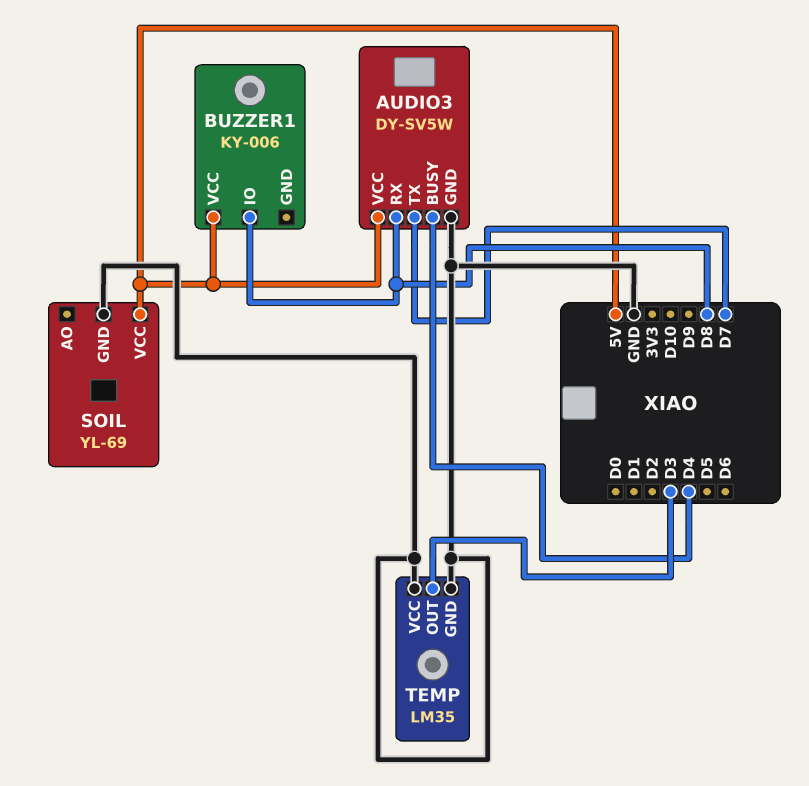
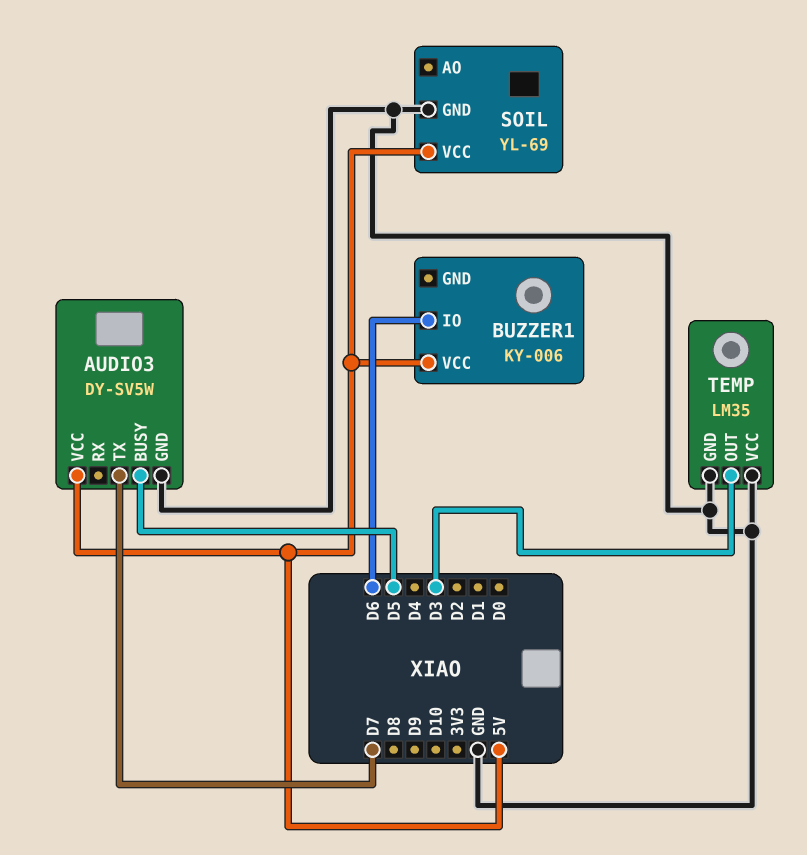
AUDIO3 pin BUSY: D4 -> D5
AUDIO3 pin RX: D8 -> none
BUZZER1 pin IO: D8 -> D6

